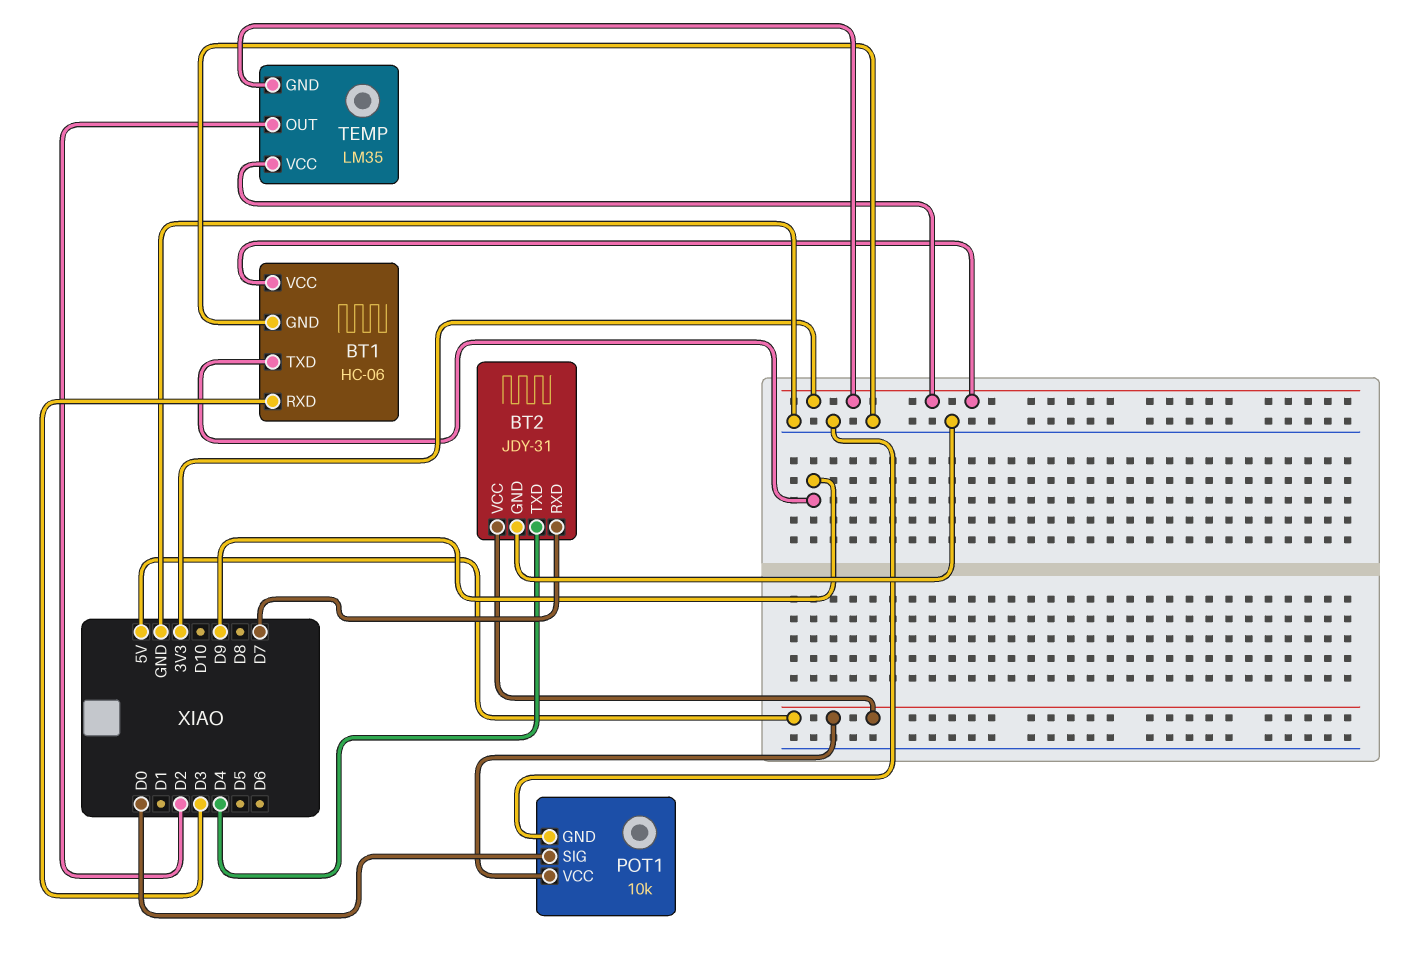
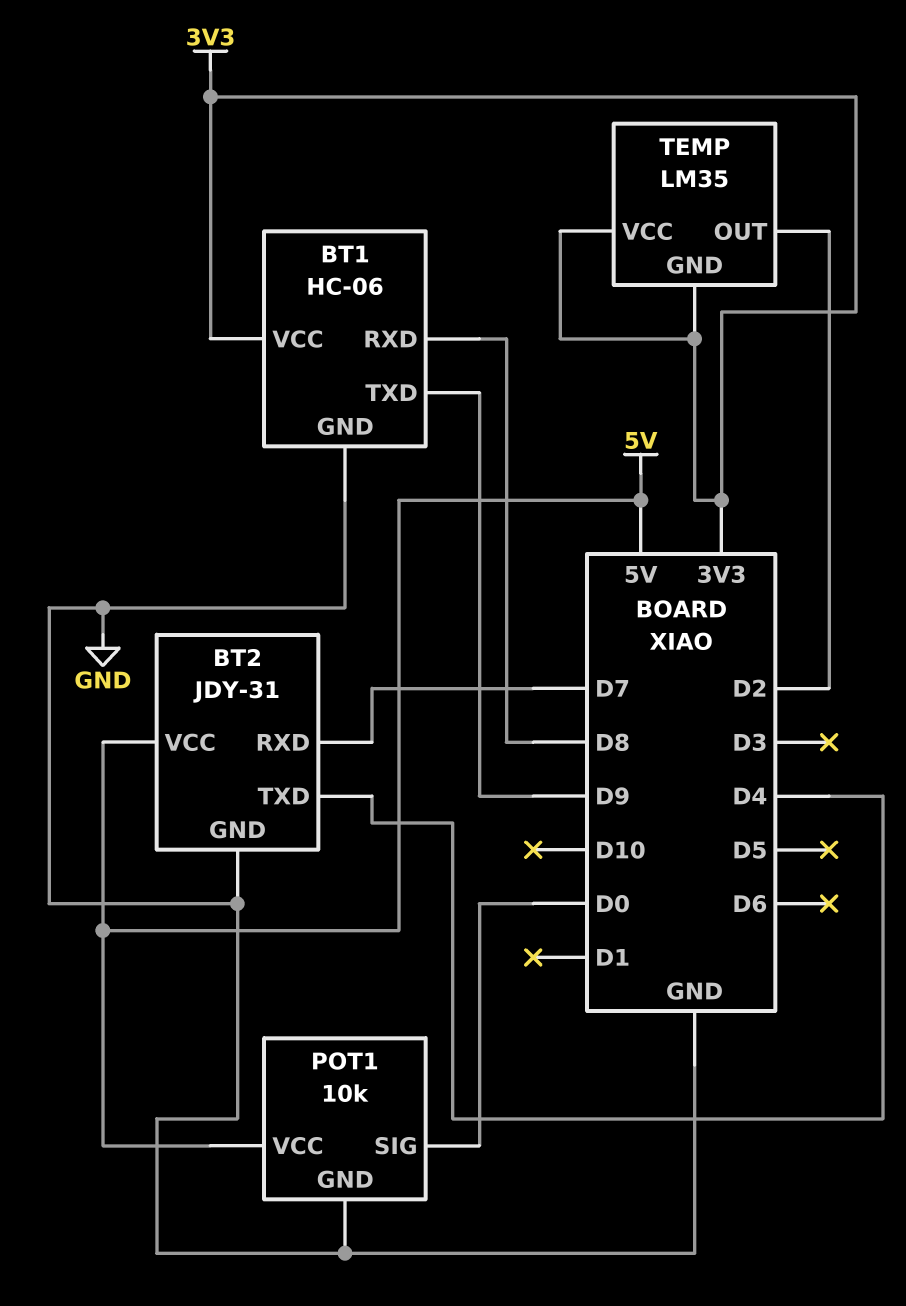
BT1 pin RXD: D3 -> D8

